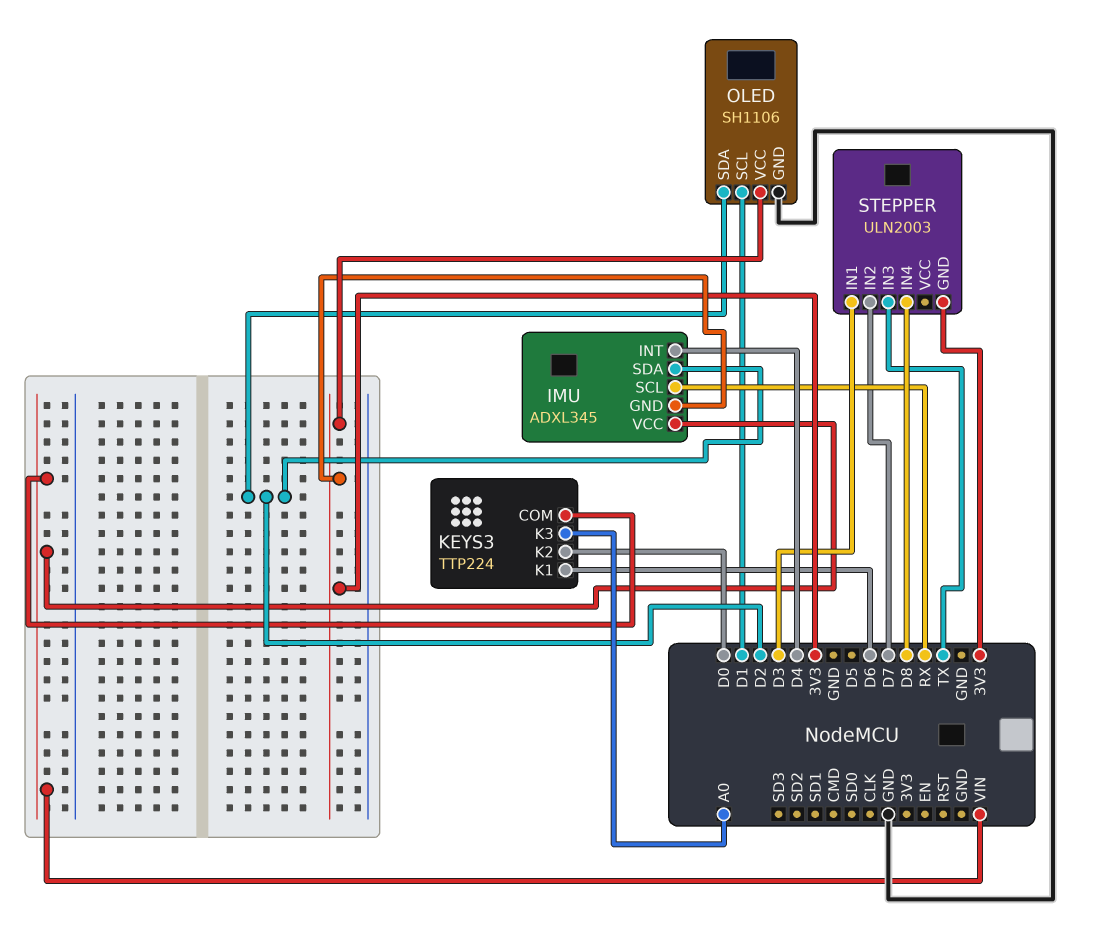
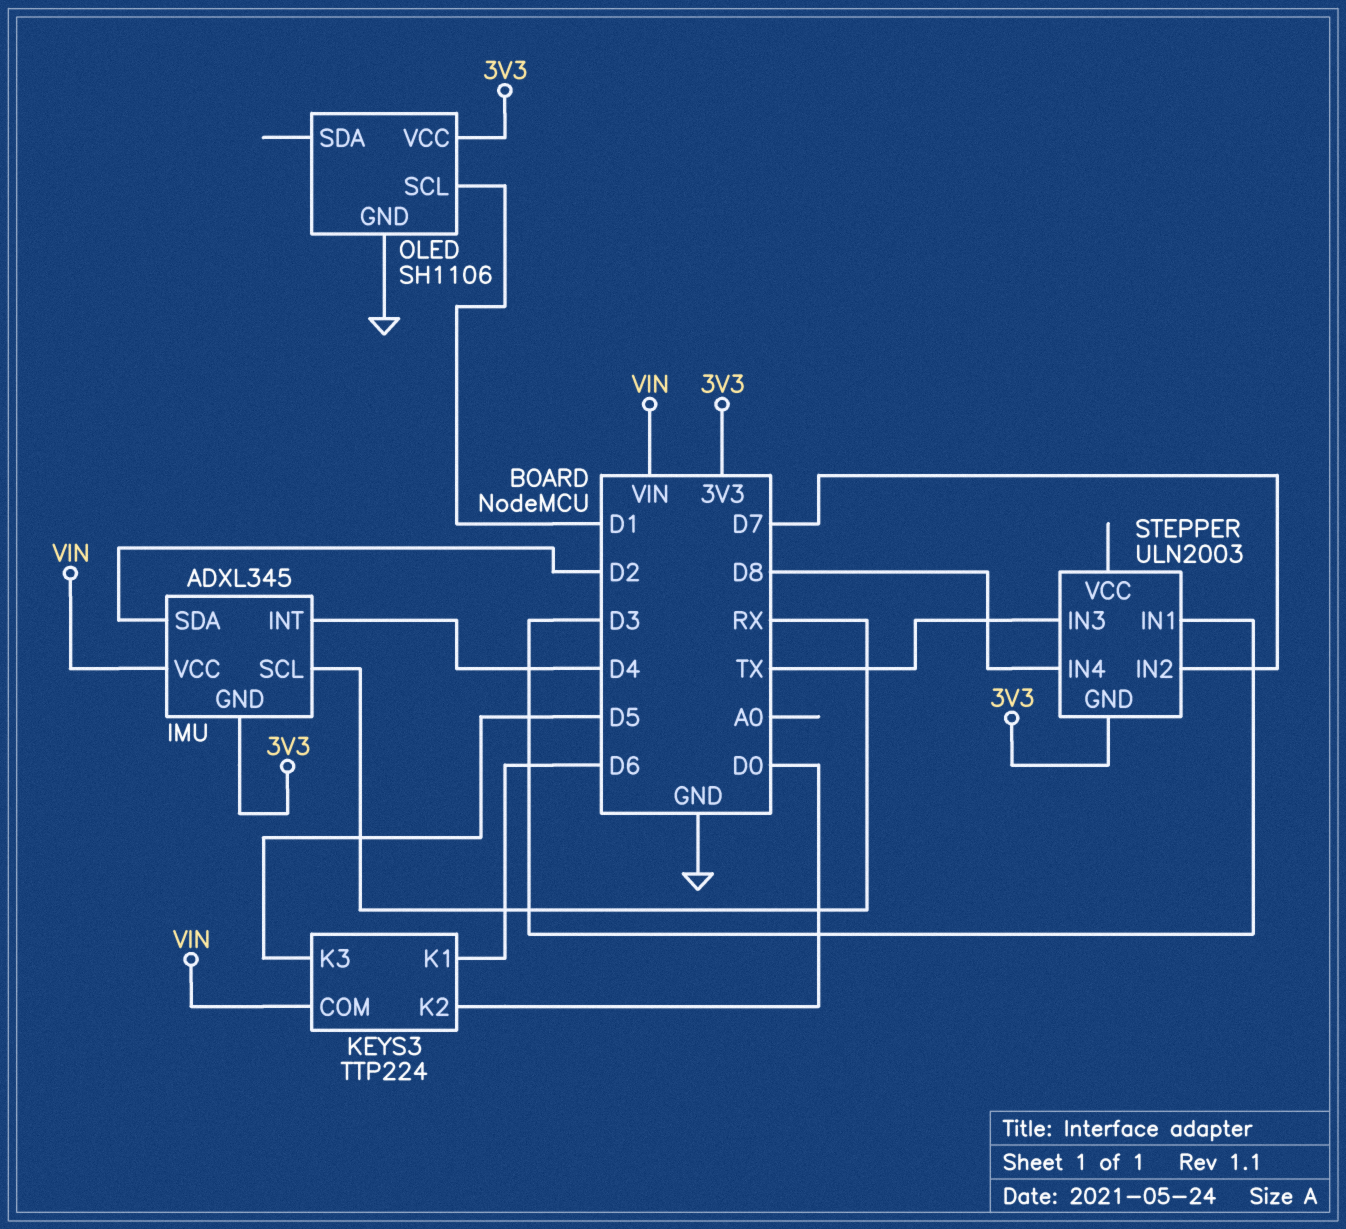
KEYS3 pin K3: A0 -> D5
OLED pin SDA: D2 -> none

